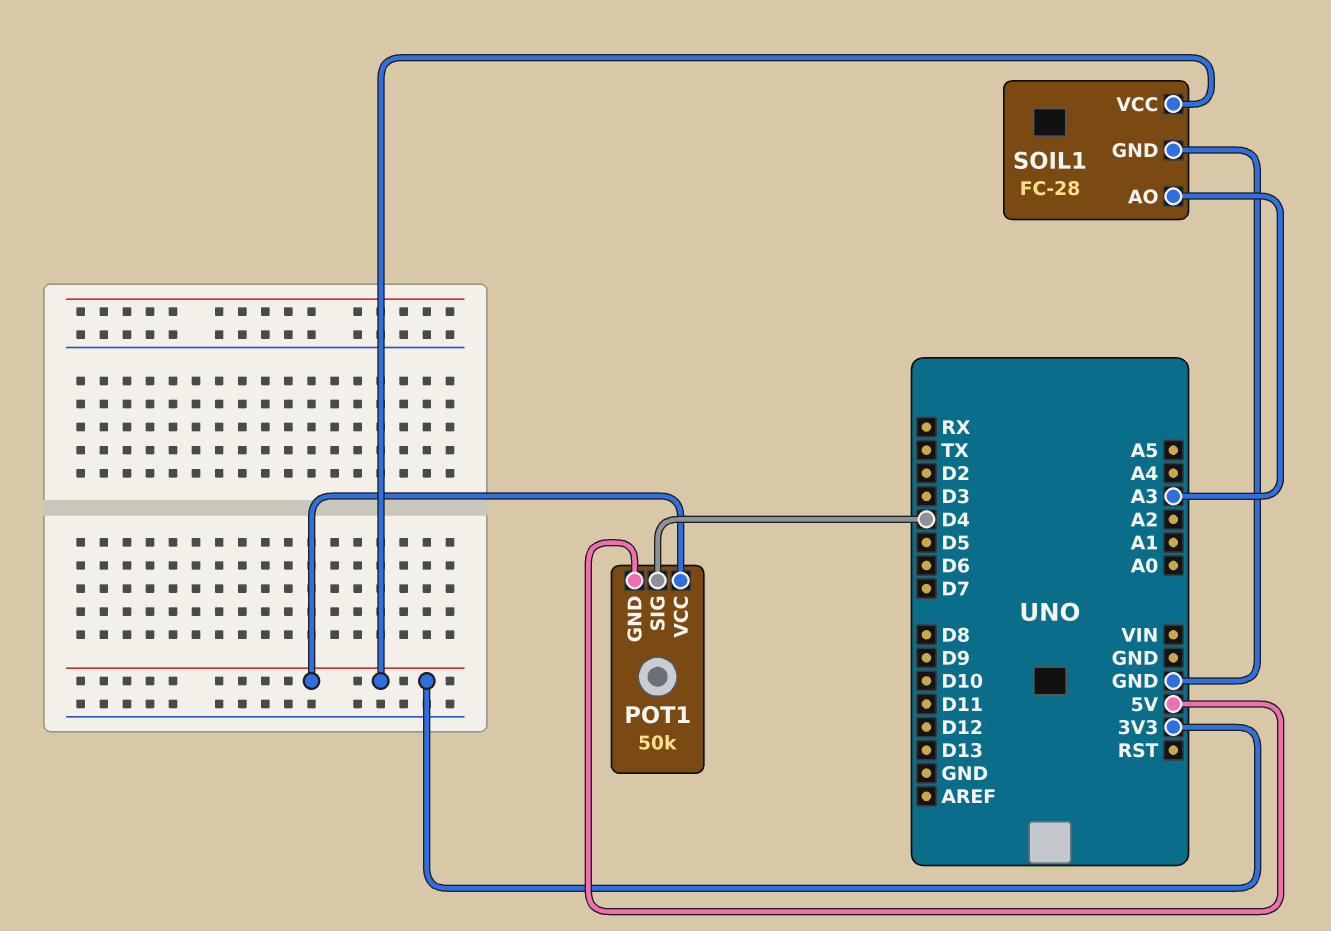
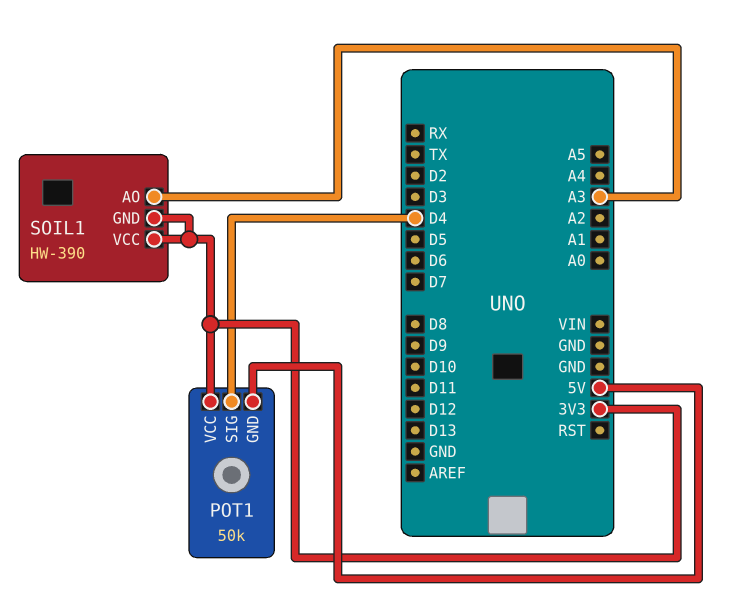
SOIL1: FC-28 -> HW-390
SOIL1 pin GND: GND -> 3V3

